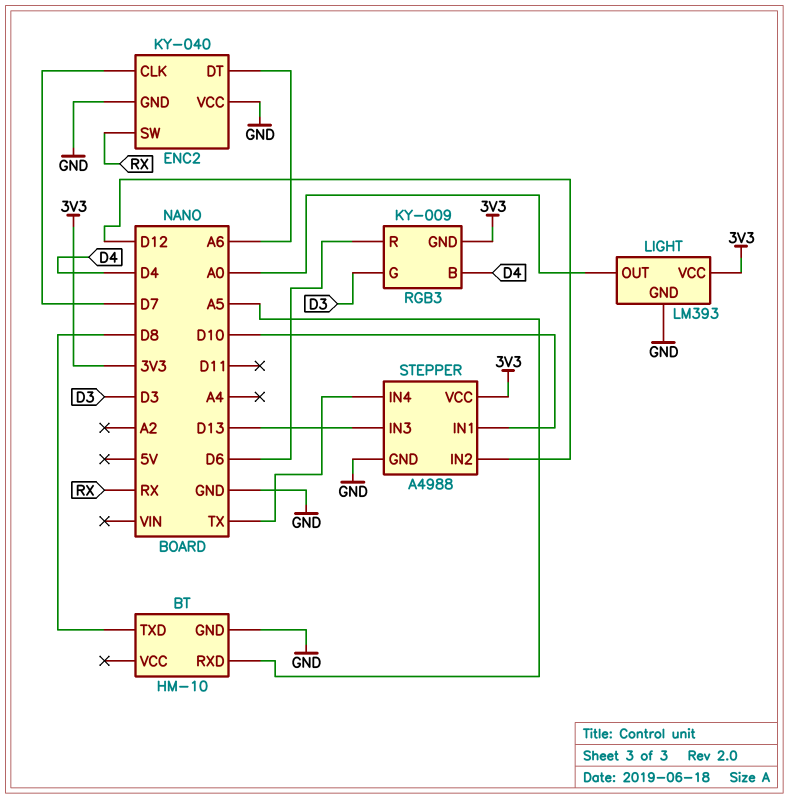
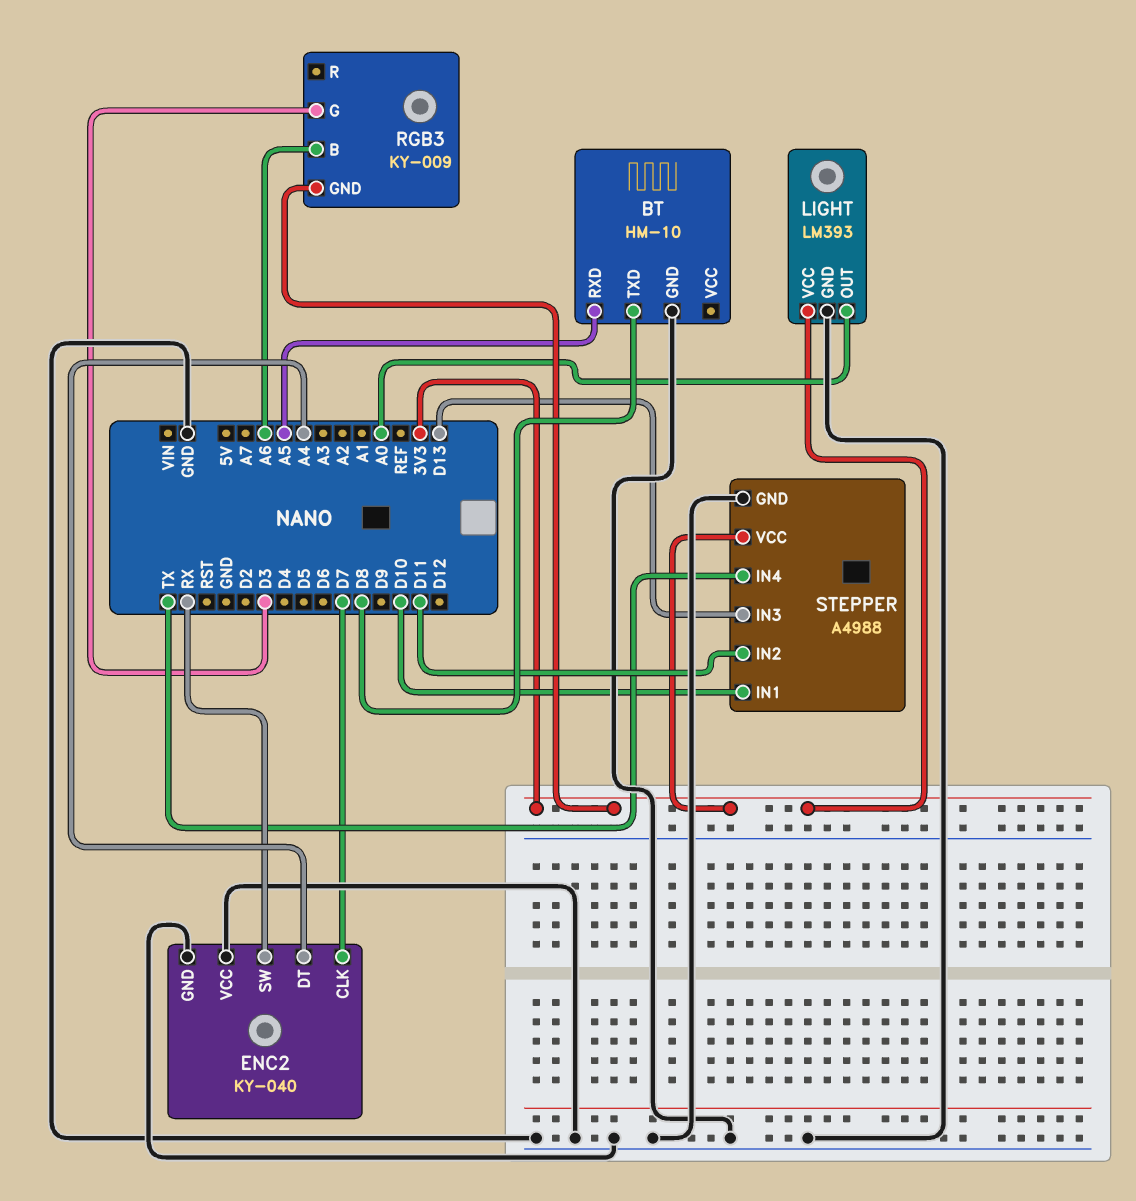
ENC2 pin DT: A6 -> A4
RGB3 pin B: D4 -> A6
RGB3 pin R: D6 -> none
STEPPER pin IN2: D12 -> D11

